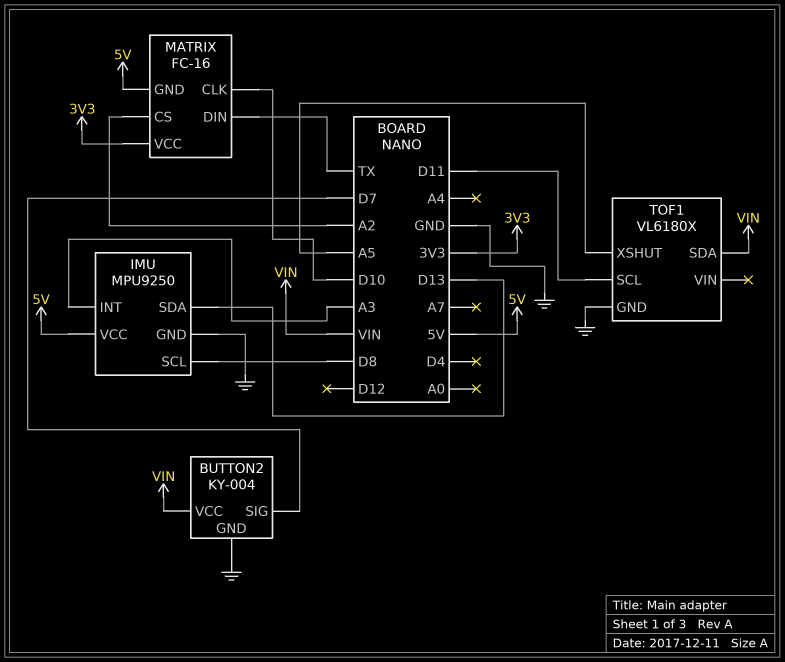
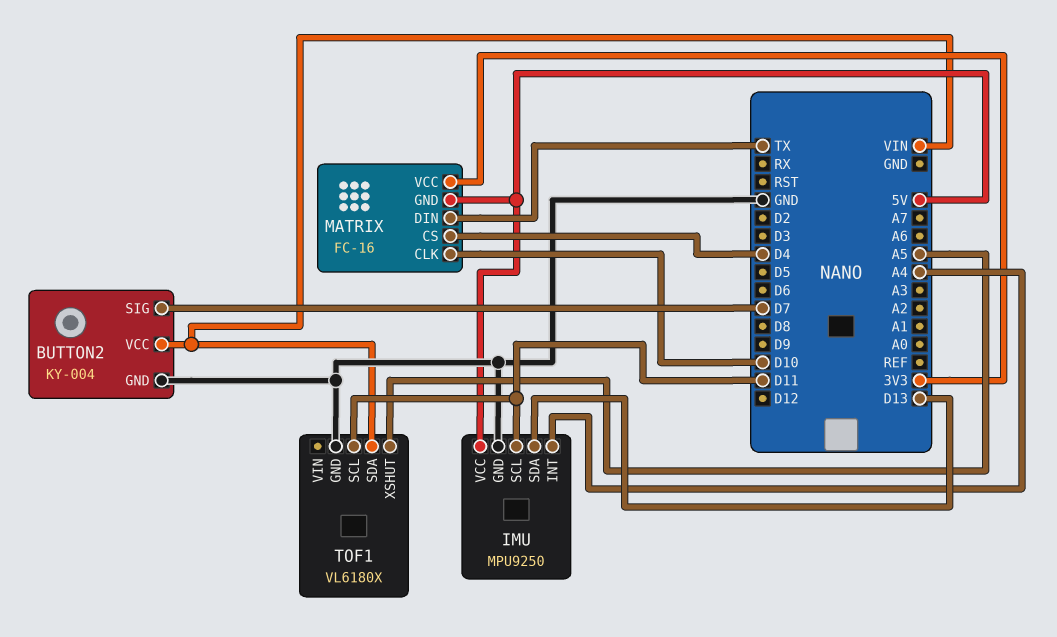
IMU pin INT: A3 -> A4
IMU pin SCL: D8 -> D11
MATRIX pin CS: A2 -> D4

